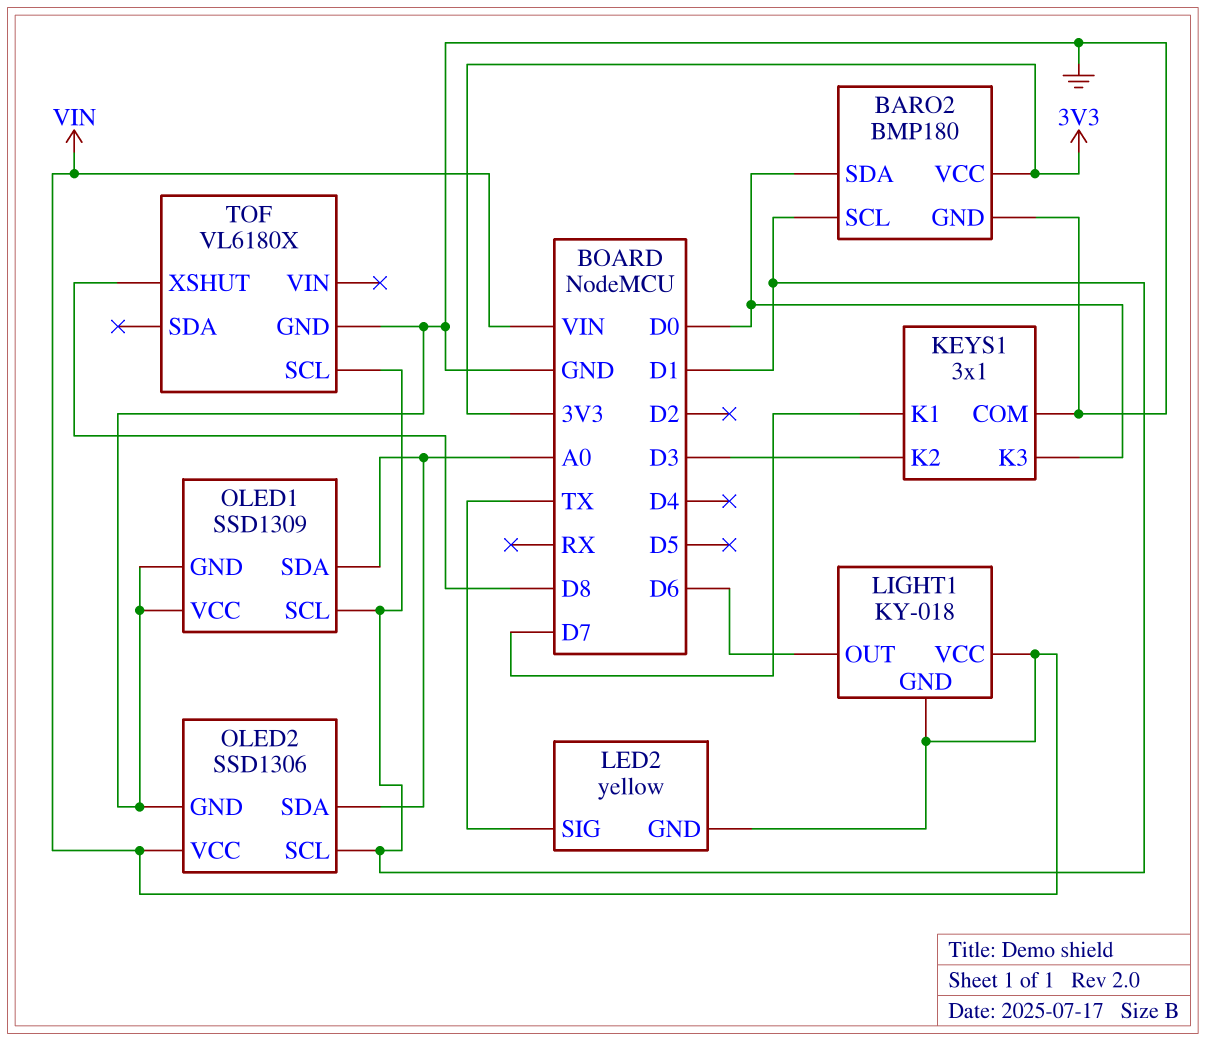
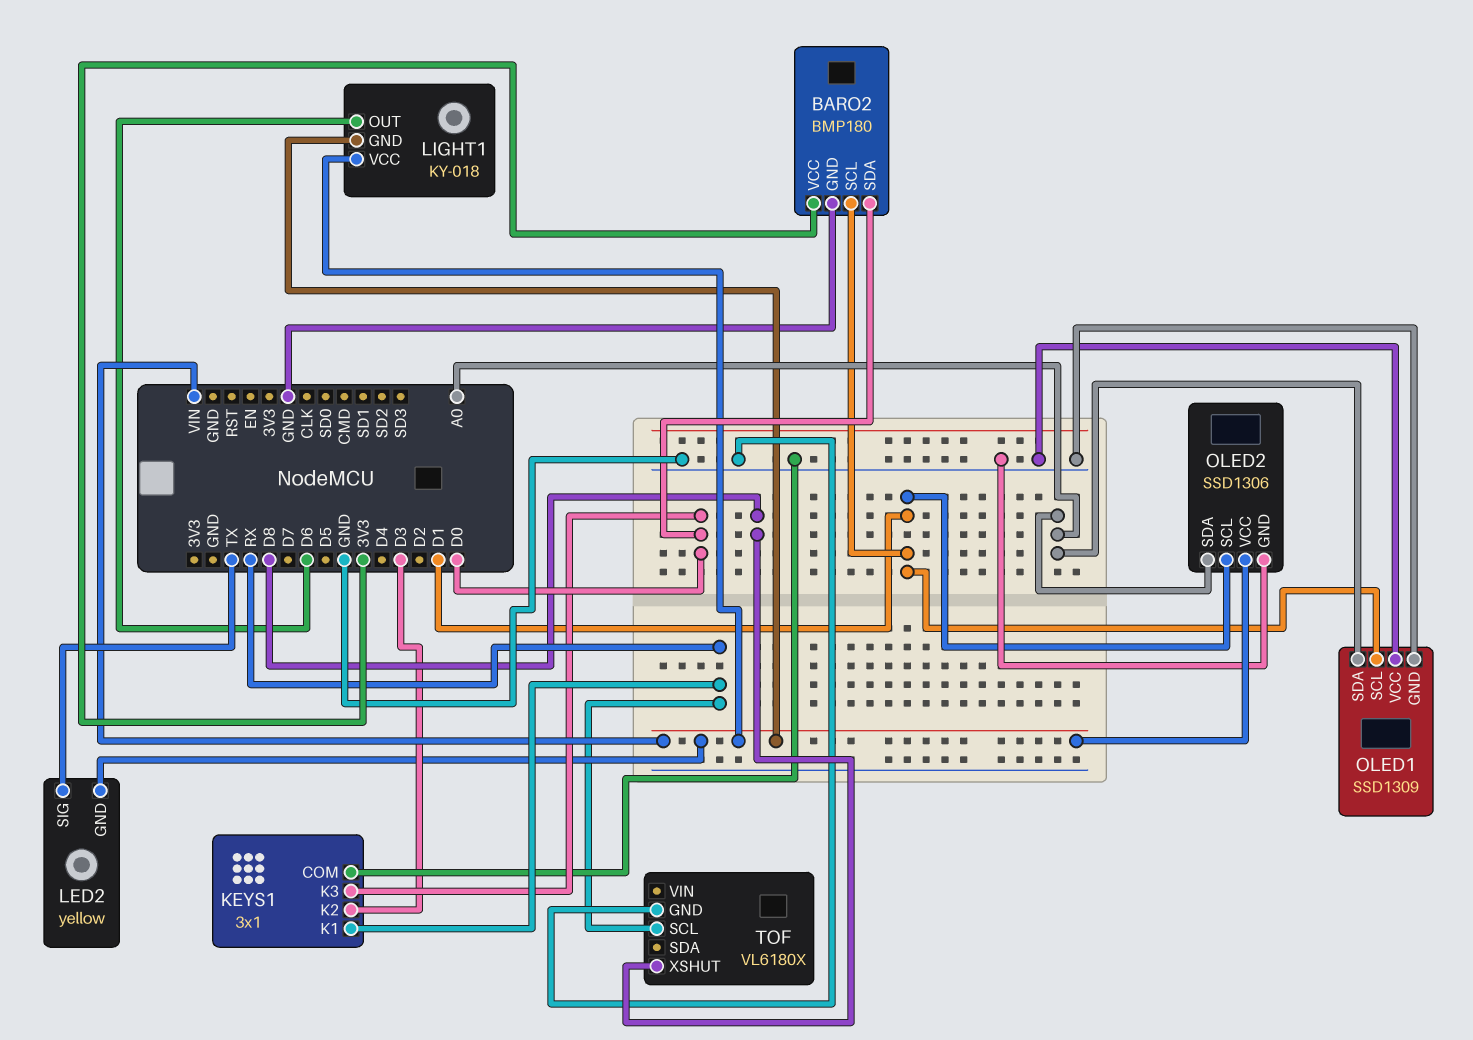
KEYS1 pin K1: D7 -> RX
TOF pin SCL: D1 -> RX

